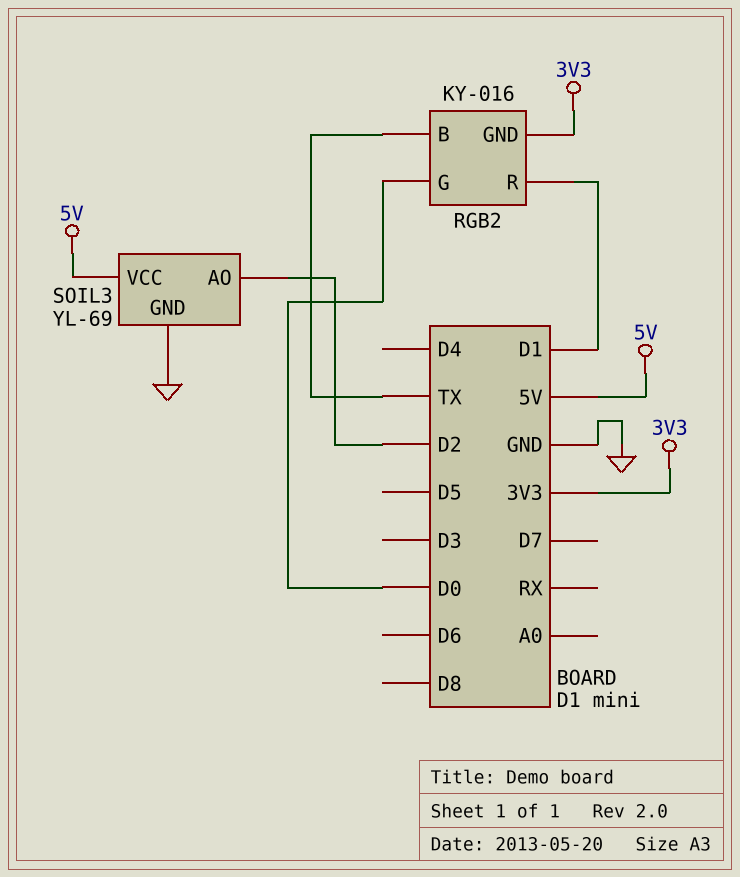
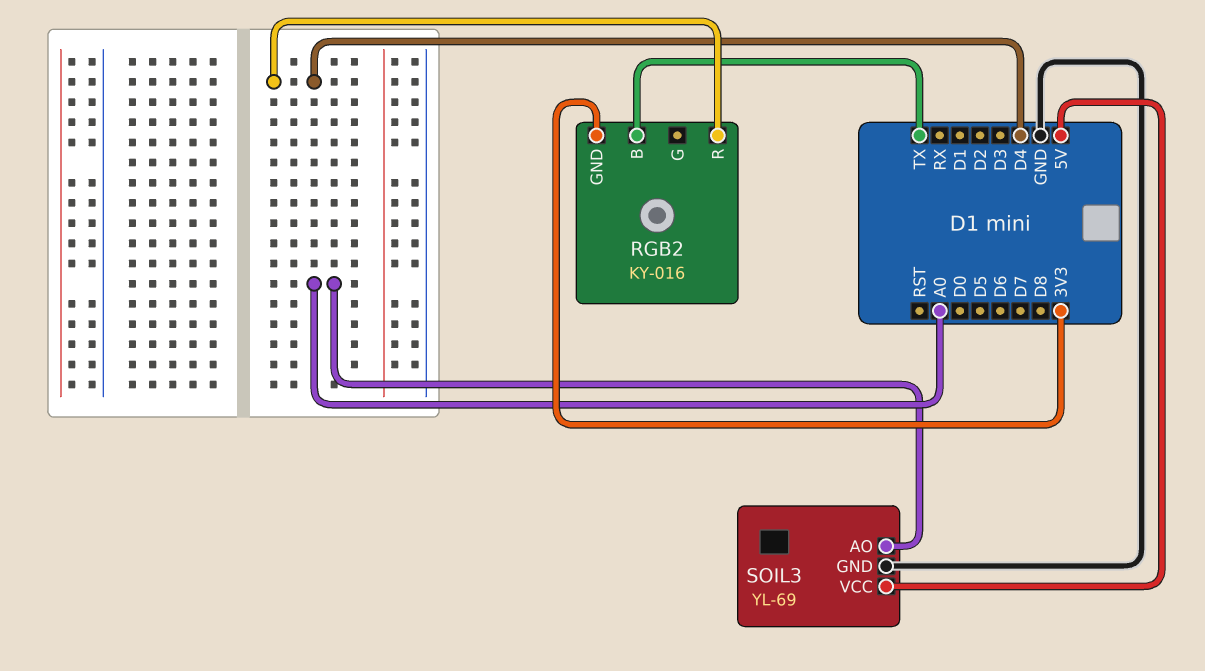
RGB2 pin G: D0 -> none
RGB2 pin R: D1 -> D4
SOIL3 pin AO: D2 -> A0

